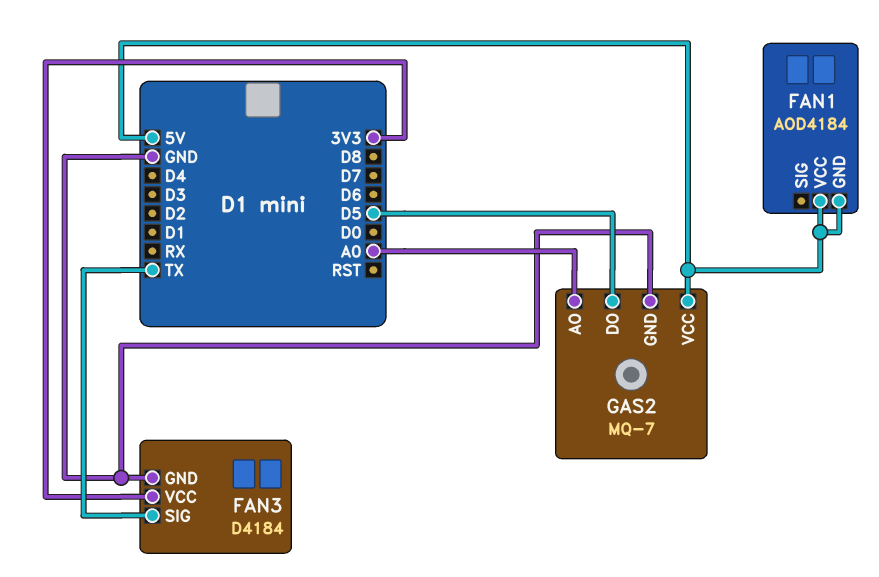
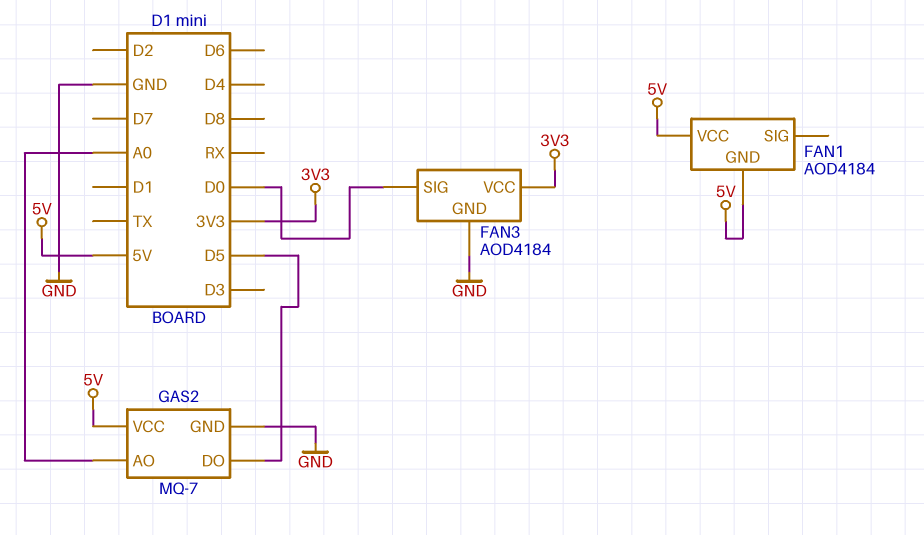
FAN3: D4184 -> AOD4184
FAN3 pin SIG: TX -> D0

